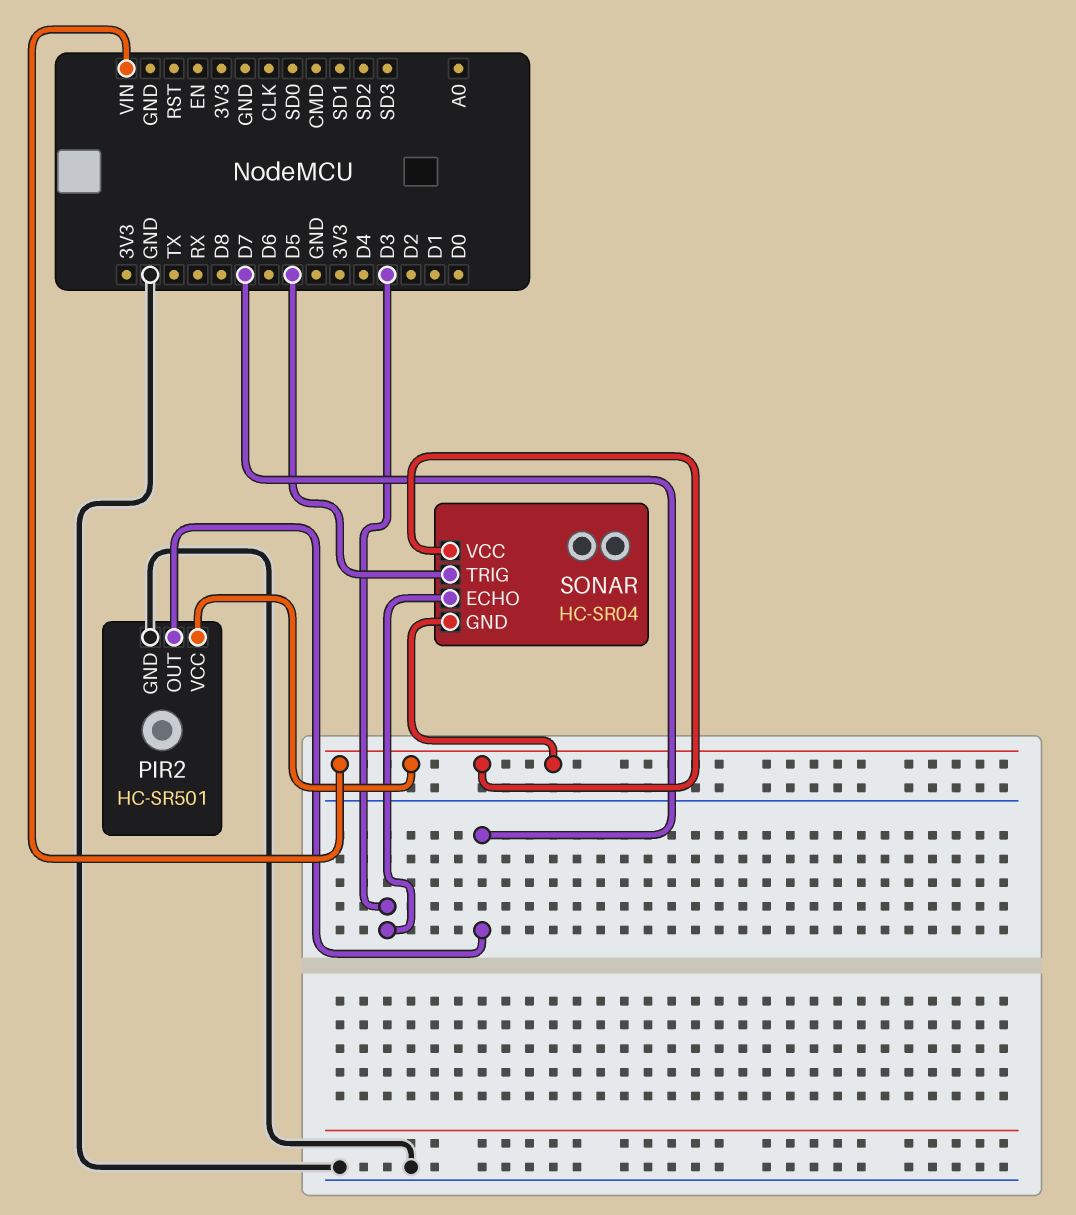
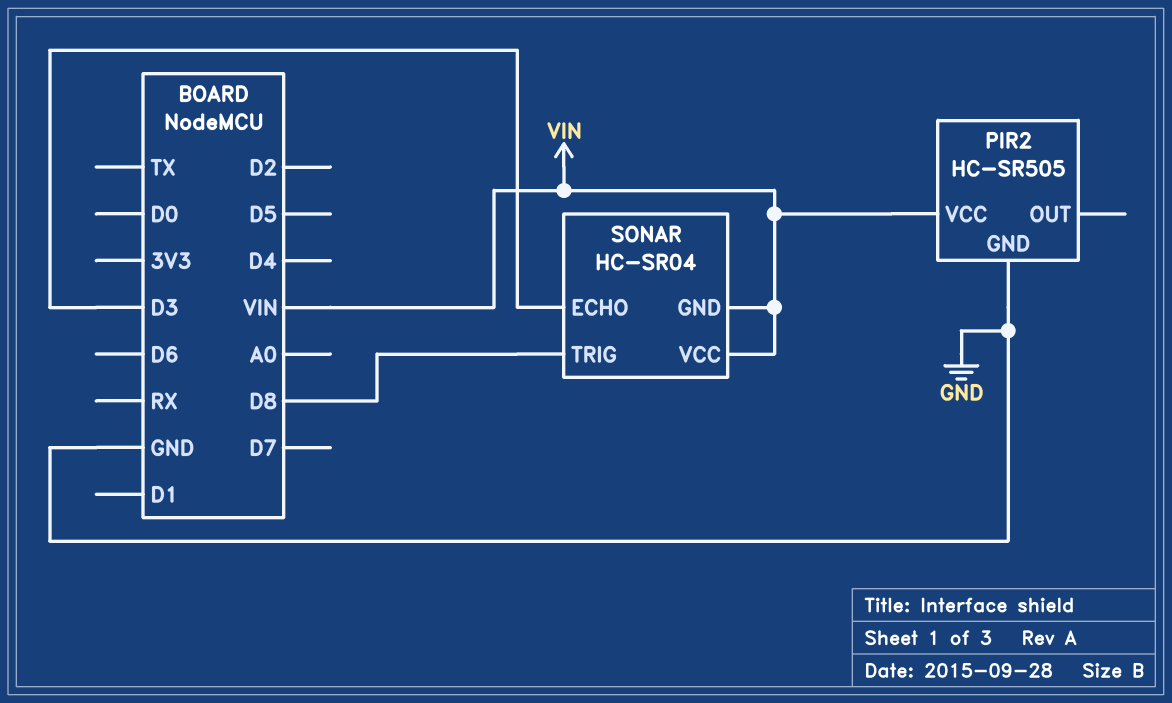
PIR2: HC-SR501 -> HC-SR505
PIR2 pin OUT: D7 -> none
SONAR pin TRIG: D5 -> D8

